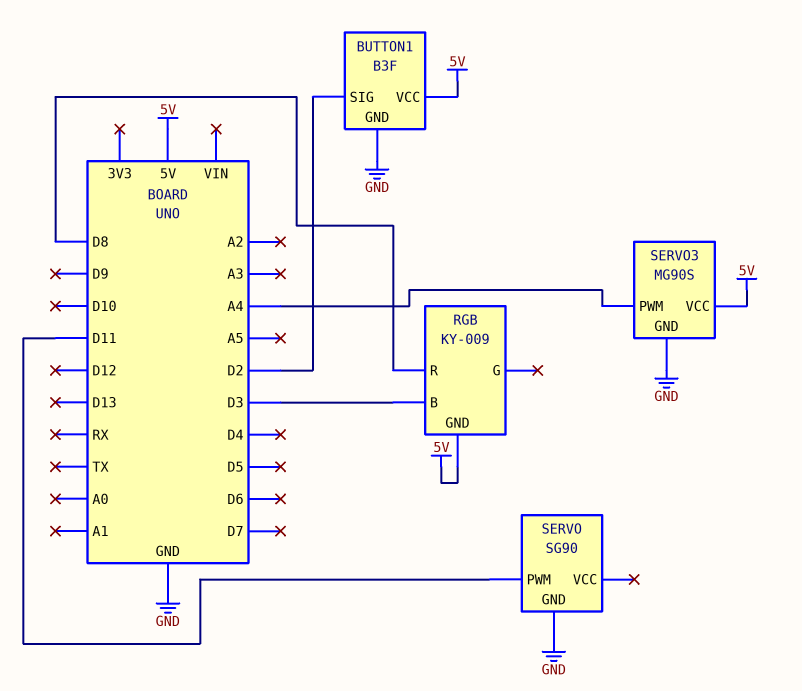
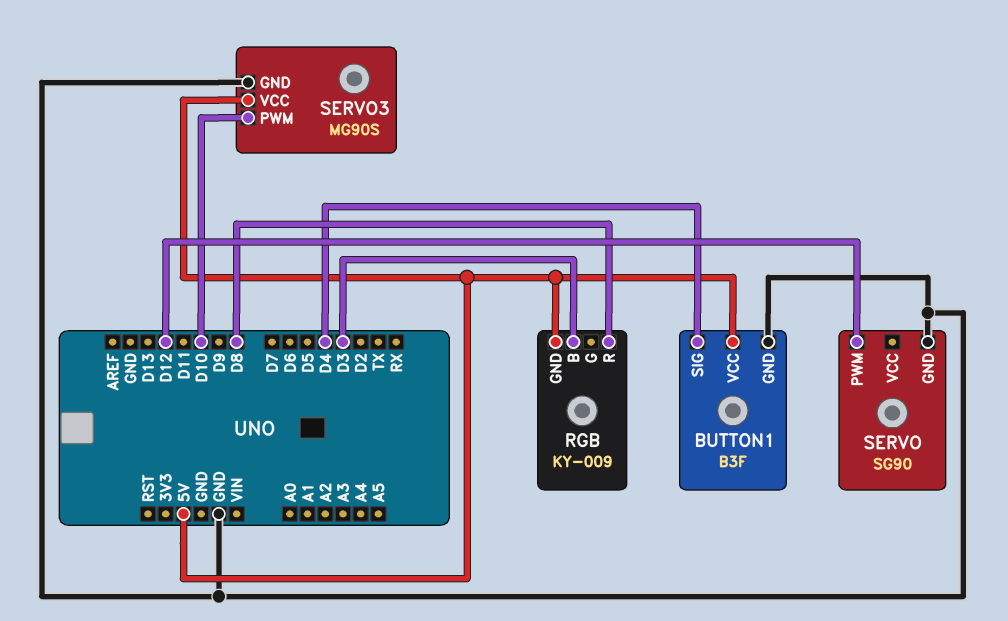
BUTTON1 pin SIG: D2 -> D4
SERVO pin PWM: D11 -> D12
SERVO3 pin PWM: A4 -> D10

